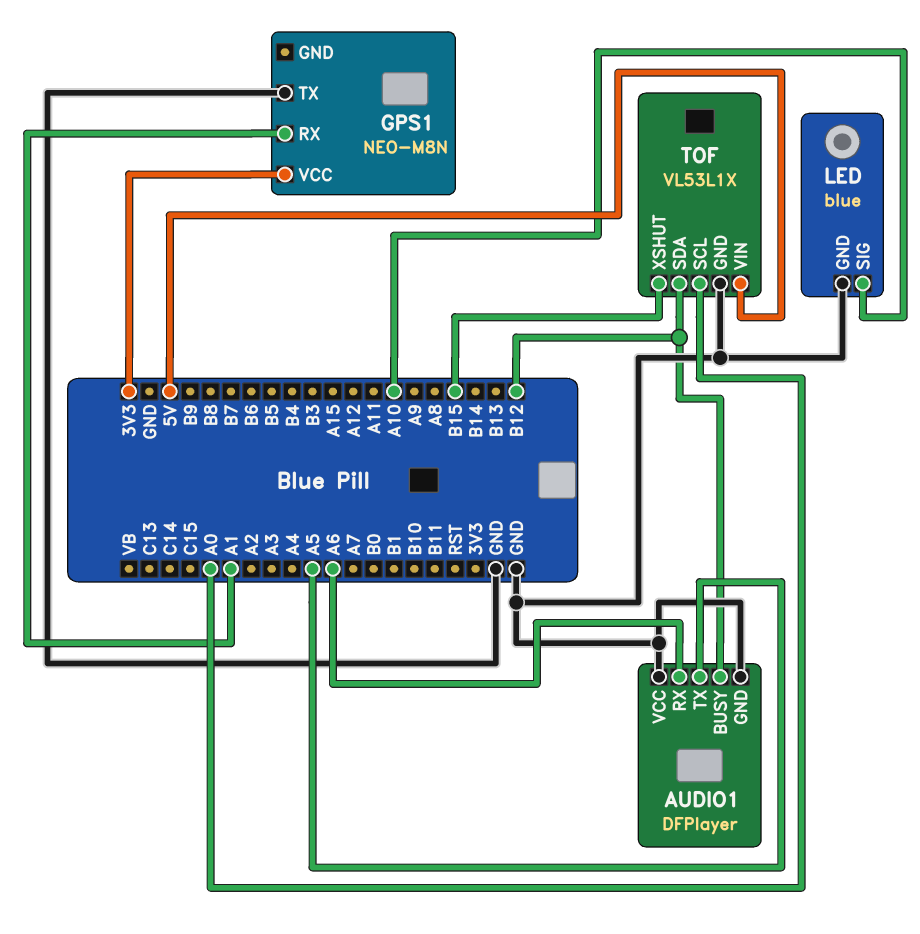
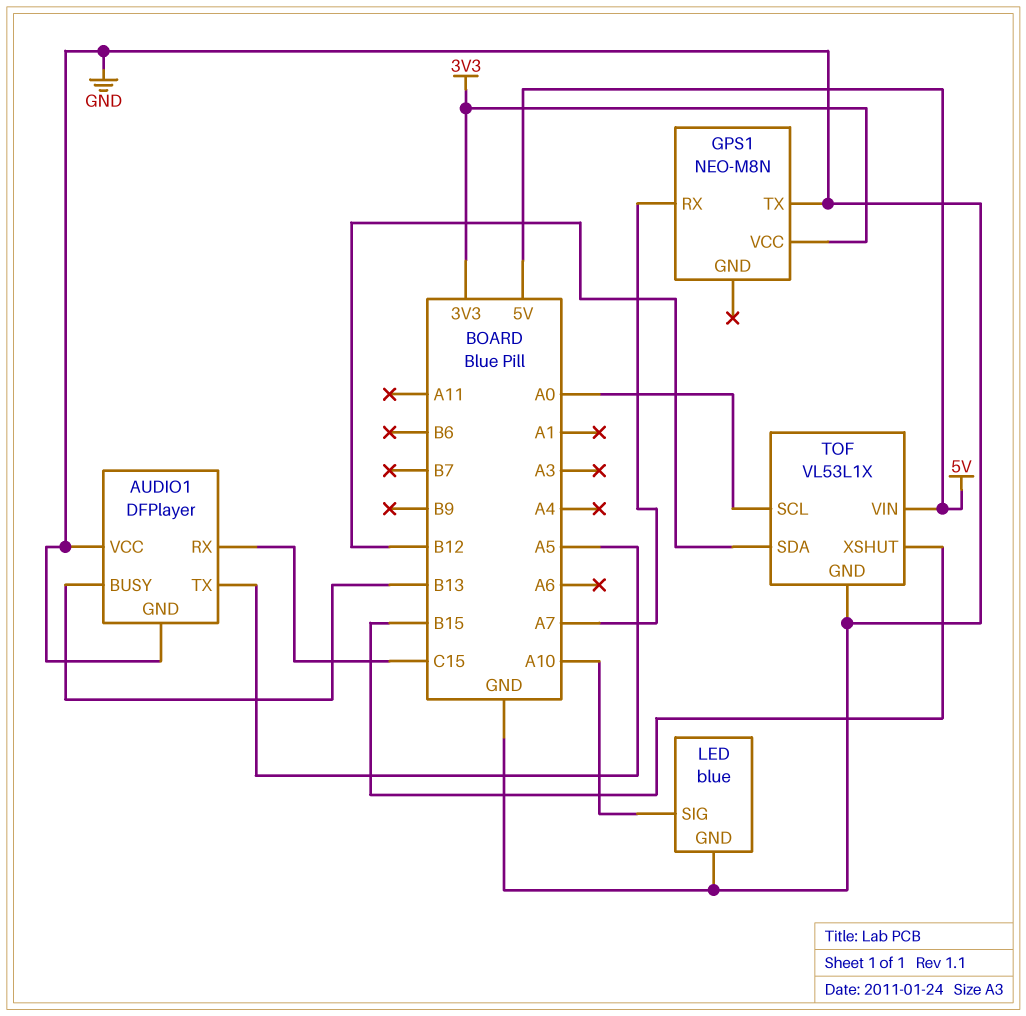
AUDIO1 pin BUSY: B12 -> B13
AUDIO1 pin RX: A6 -> C15
GPS1 pin RX: A1 -> A7

